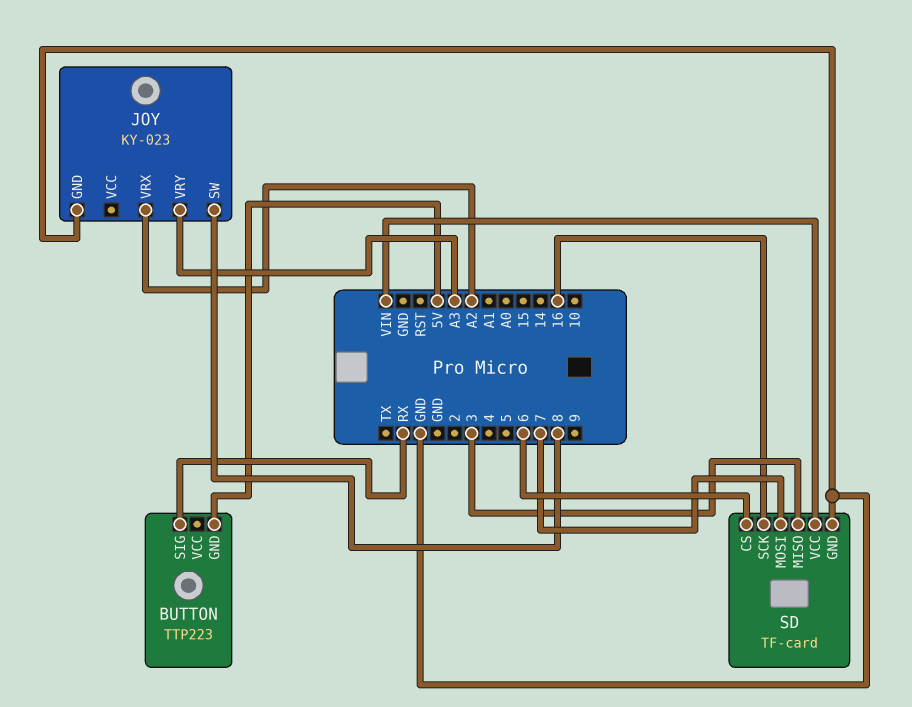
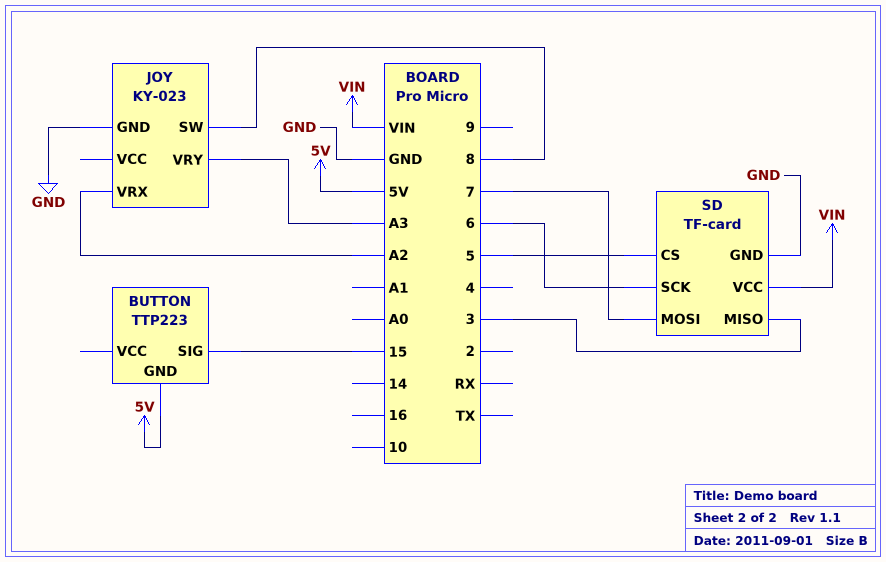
BUTTON pin SIG: RX -> 15
SD pin CS: 6 -> 5
SD pin SCK: 16 -> 6

